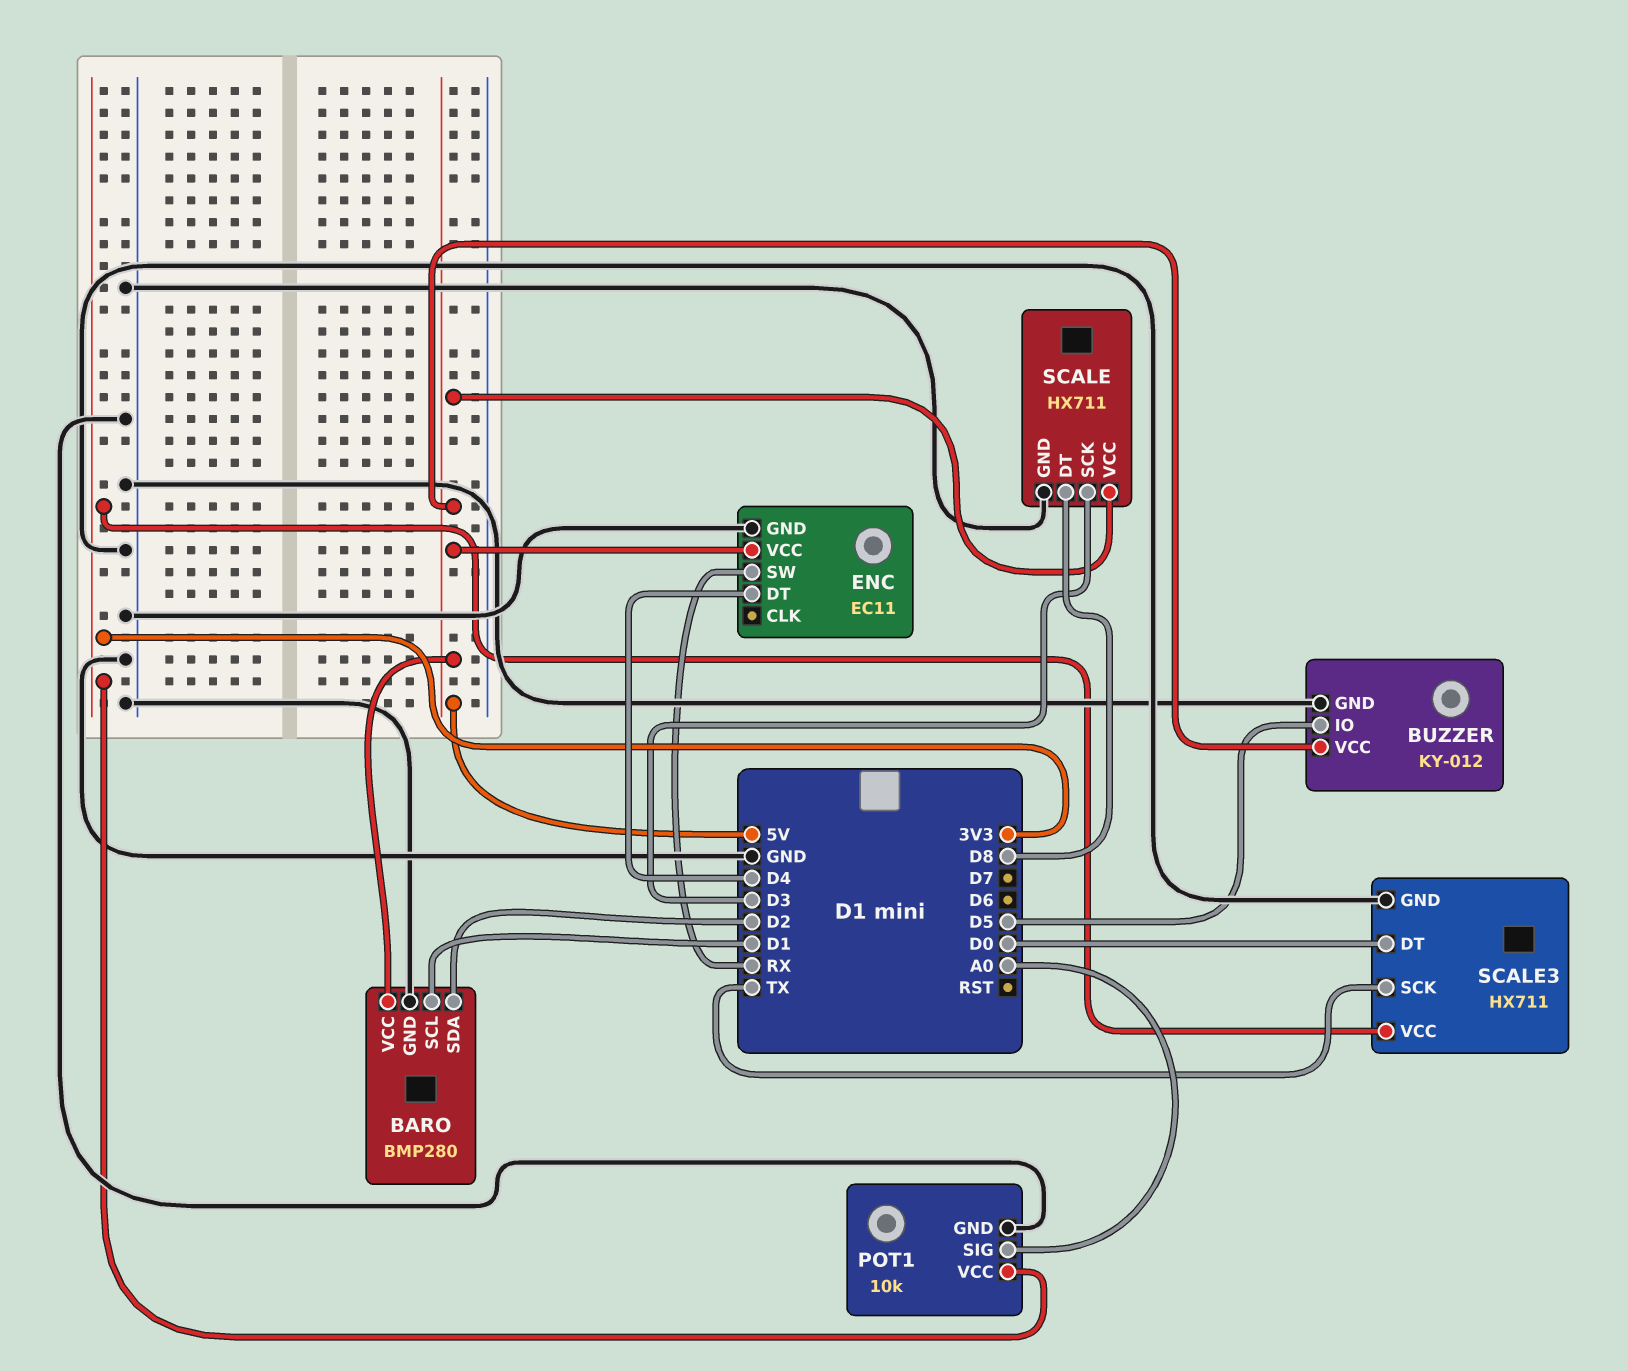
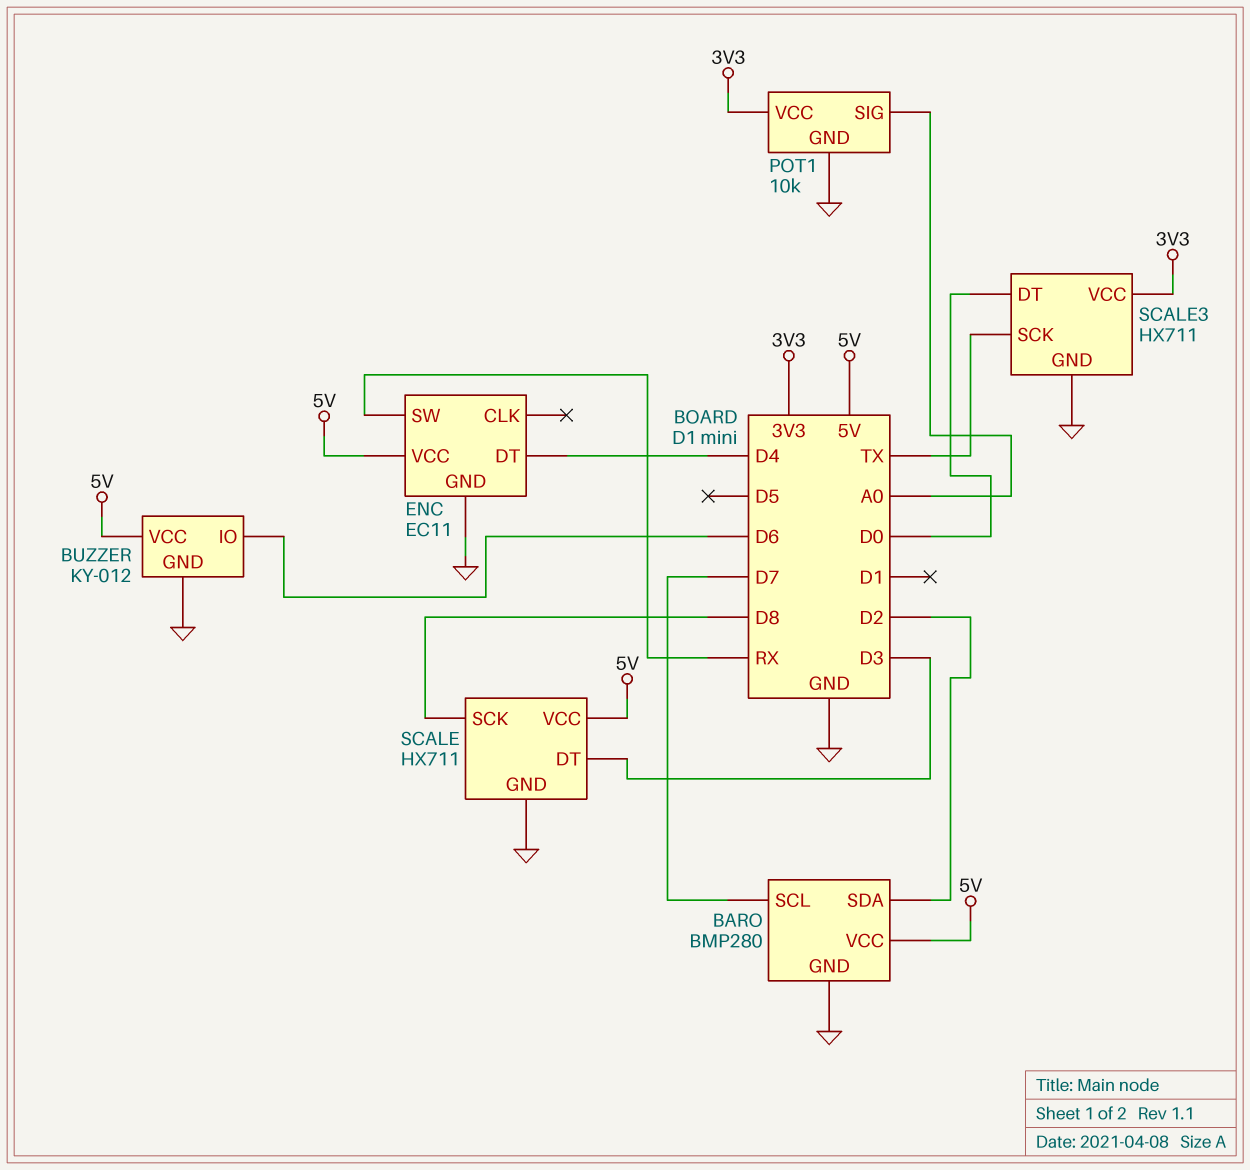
BARO pin SCL: D1 -> D7
BUZZER pin IO: D5 -> D6
SCALE pin DT: D8 -> D3
SCALE pin SCK: D3 -> D8

